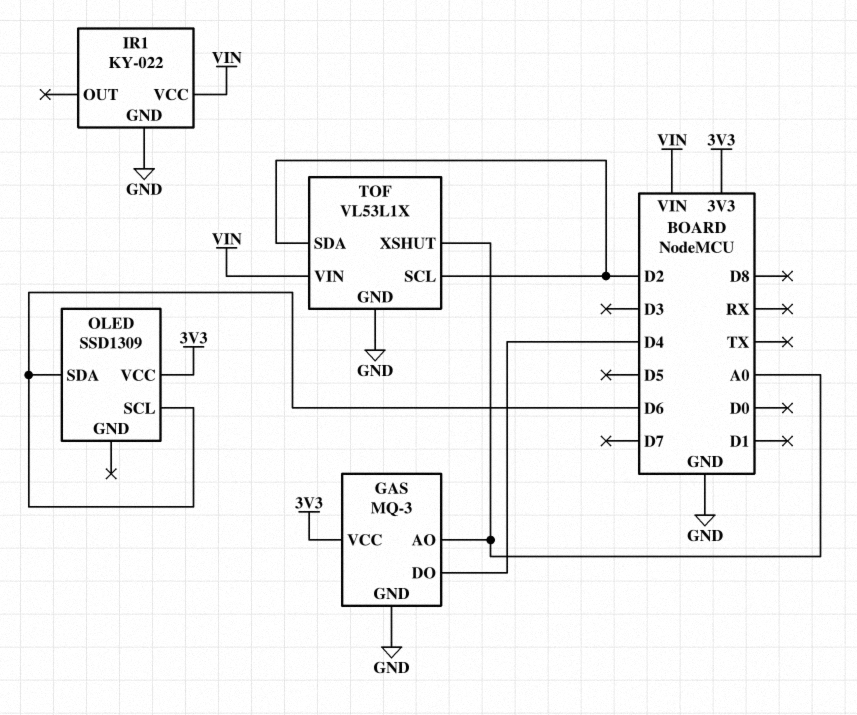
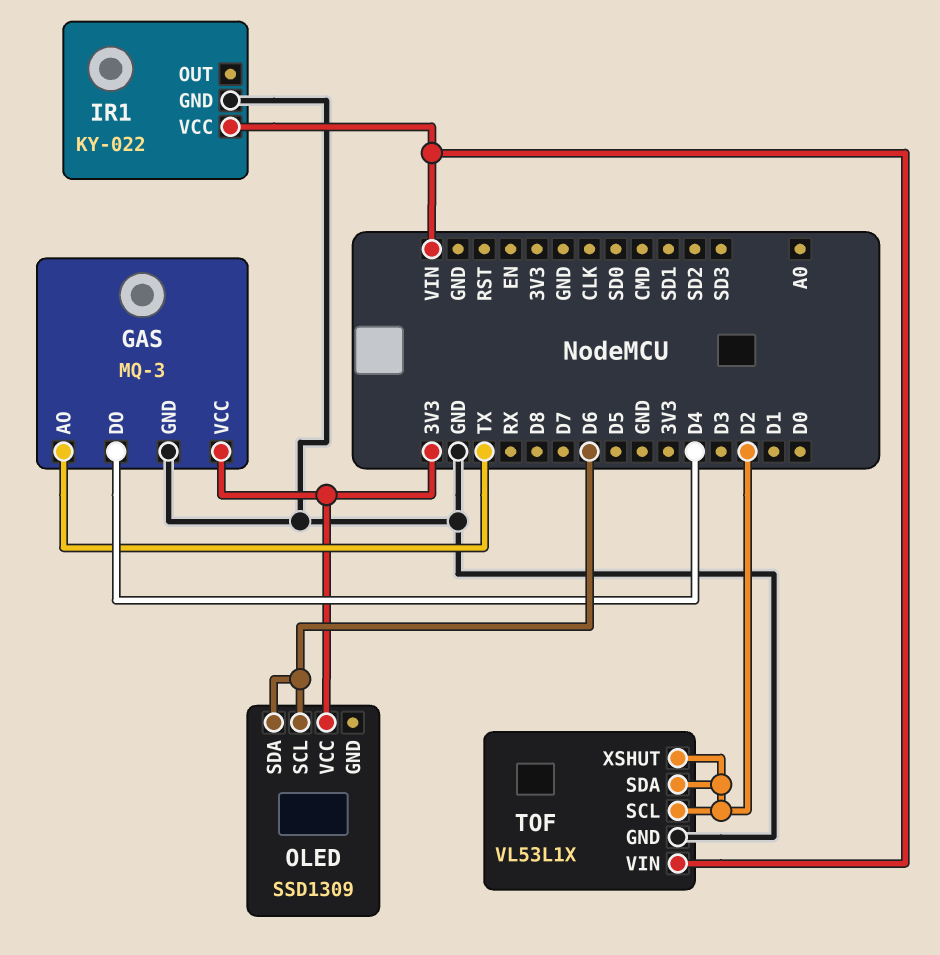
GAS pin AO: A0 -> TX
TOF pin XSHUT: A0 -> D2

